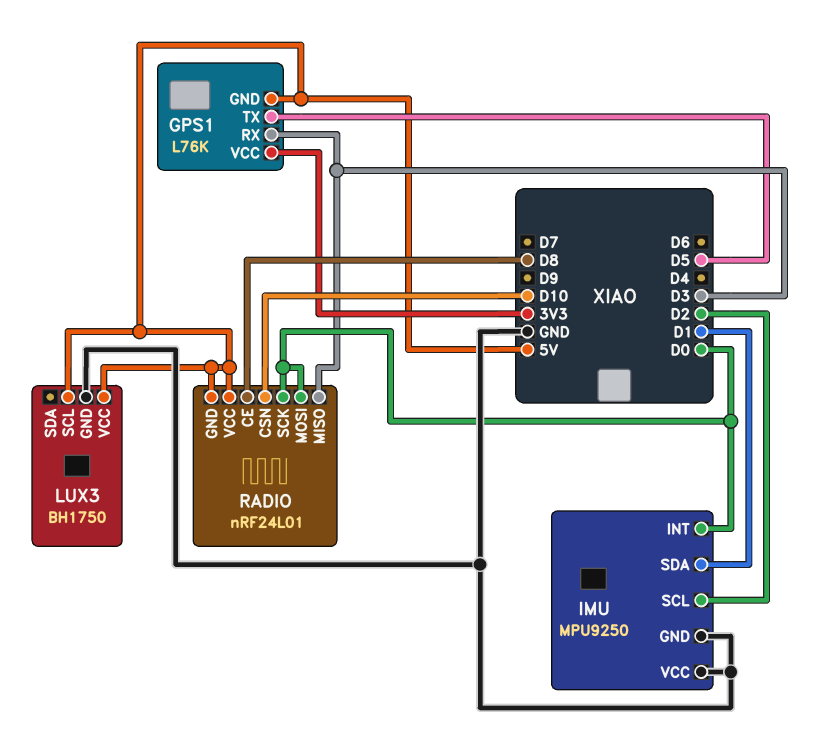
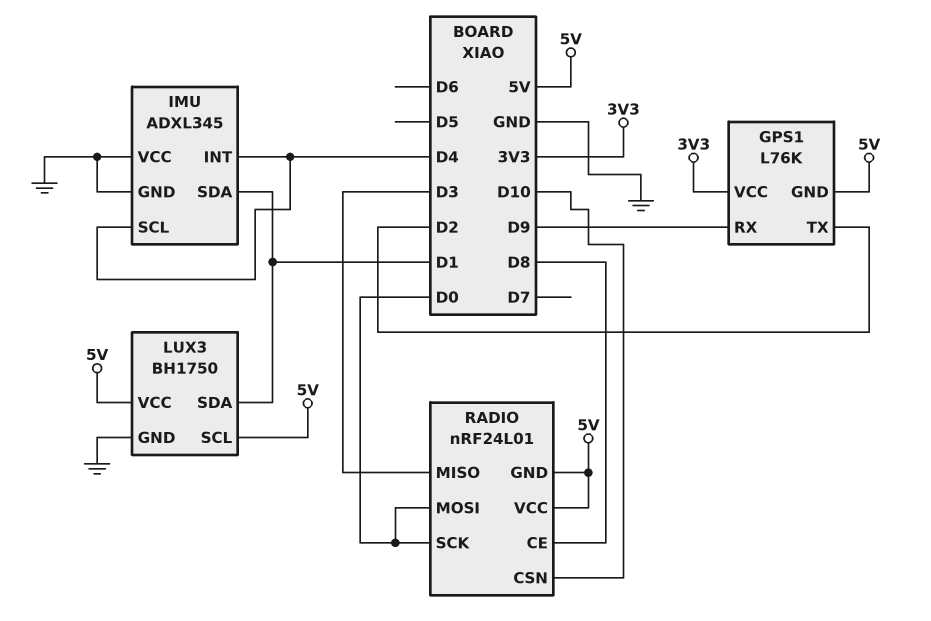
GPS1 pin RX: D3 -> D9
GPS1 pin TX: D5 -> D2
IMU: MPU9250 -> ADXL345
IMU pin INT: D0 -> D4
IMU pin SCL: D2 -> D4
LUX3 pin SDA: none -> D1

